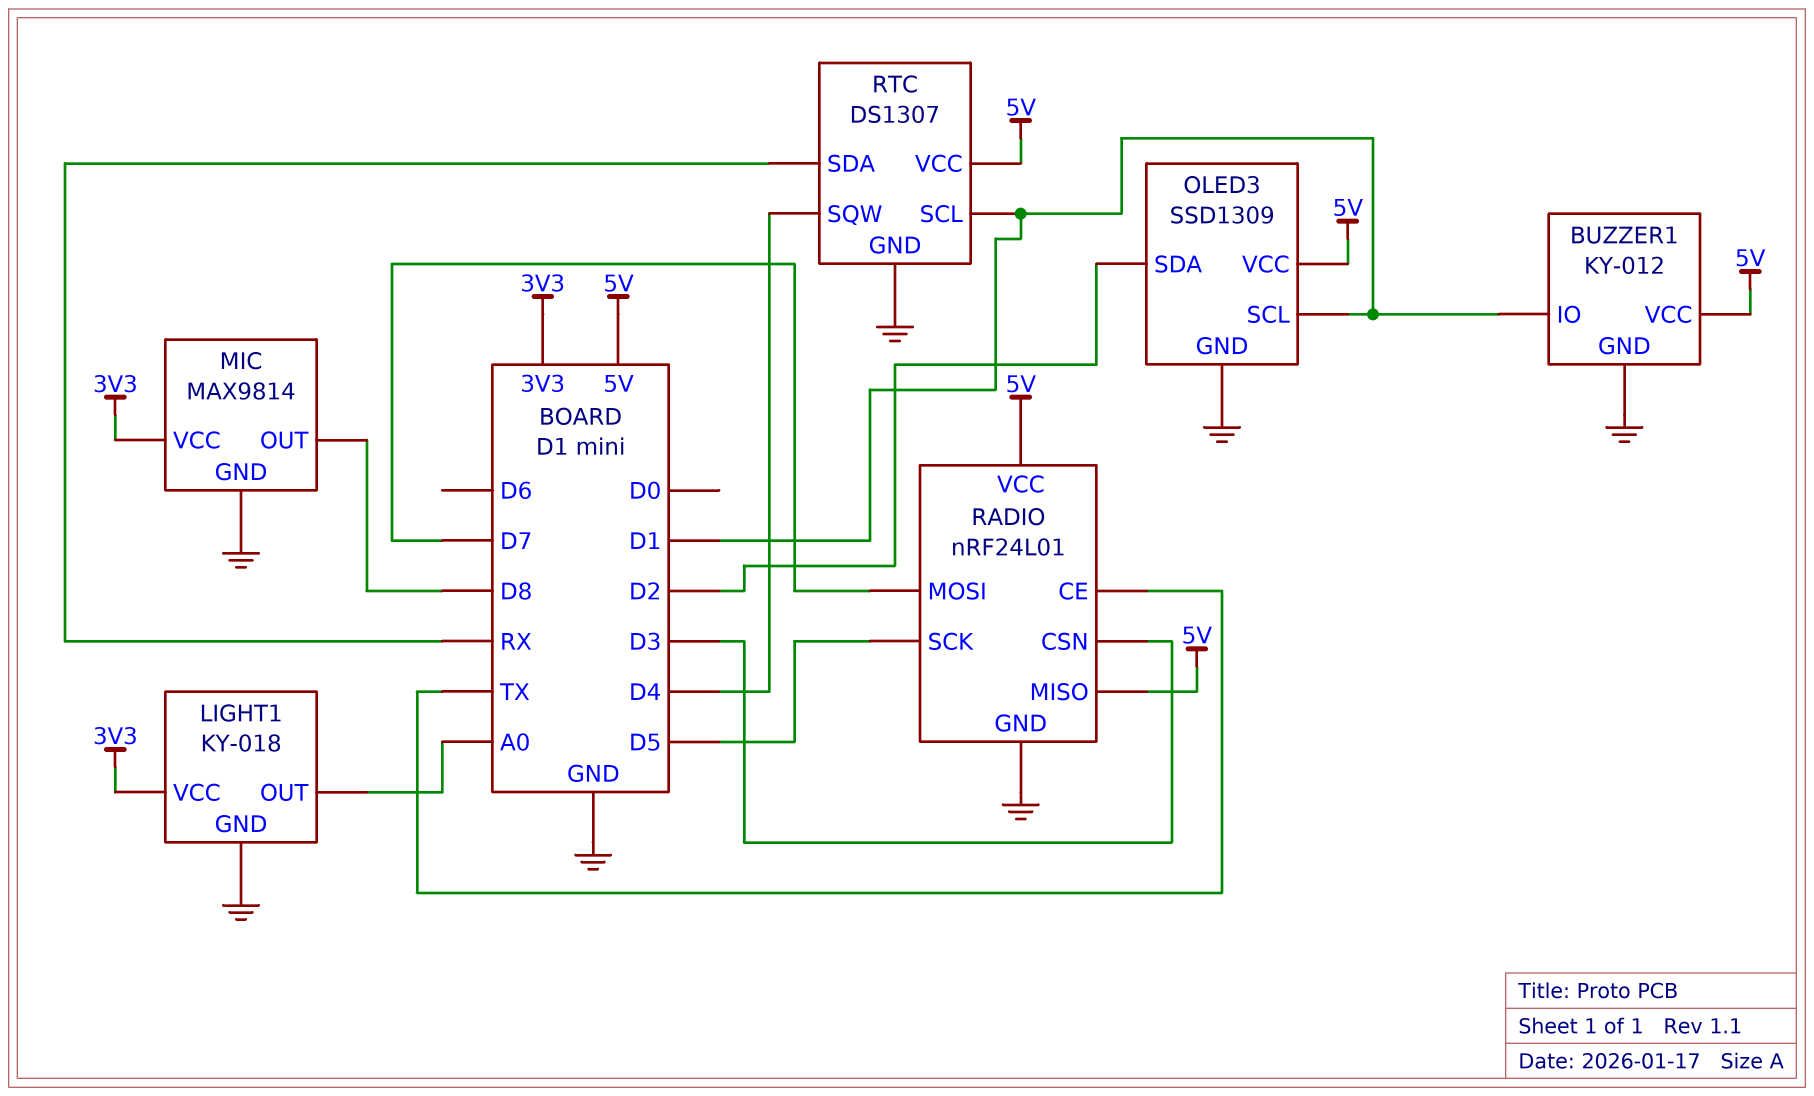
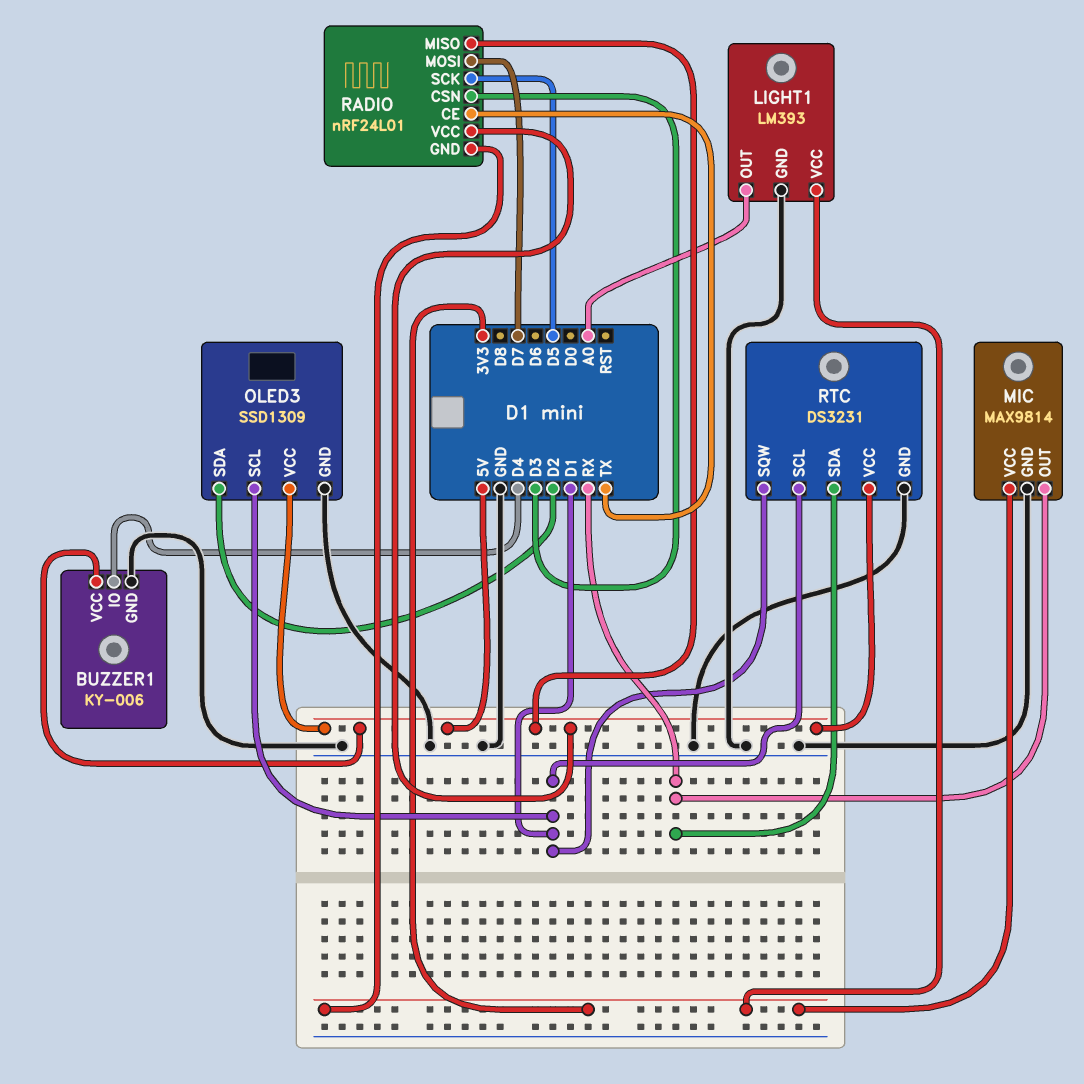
BUZZER1: KY-012 -> KY-006
BUZZER1 pin IO: D1 -> D4
LIGHT1: KY-018 -> LM393
MIC pin OUT: D8 -> RX
RADIO pin GND: GND -> 3V3
RTC: DS1307 -> DS3231
RTC pin SQW: D4 -> D1

